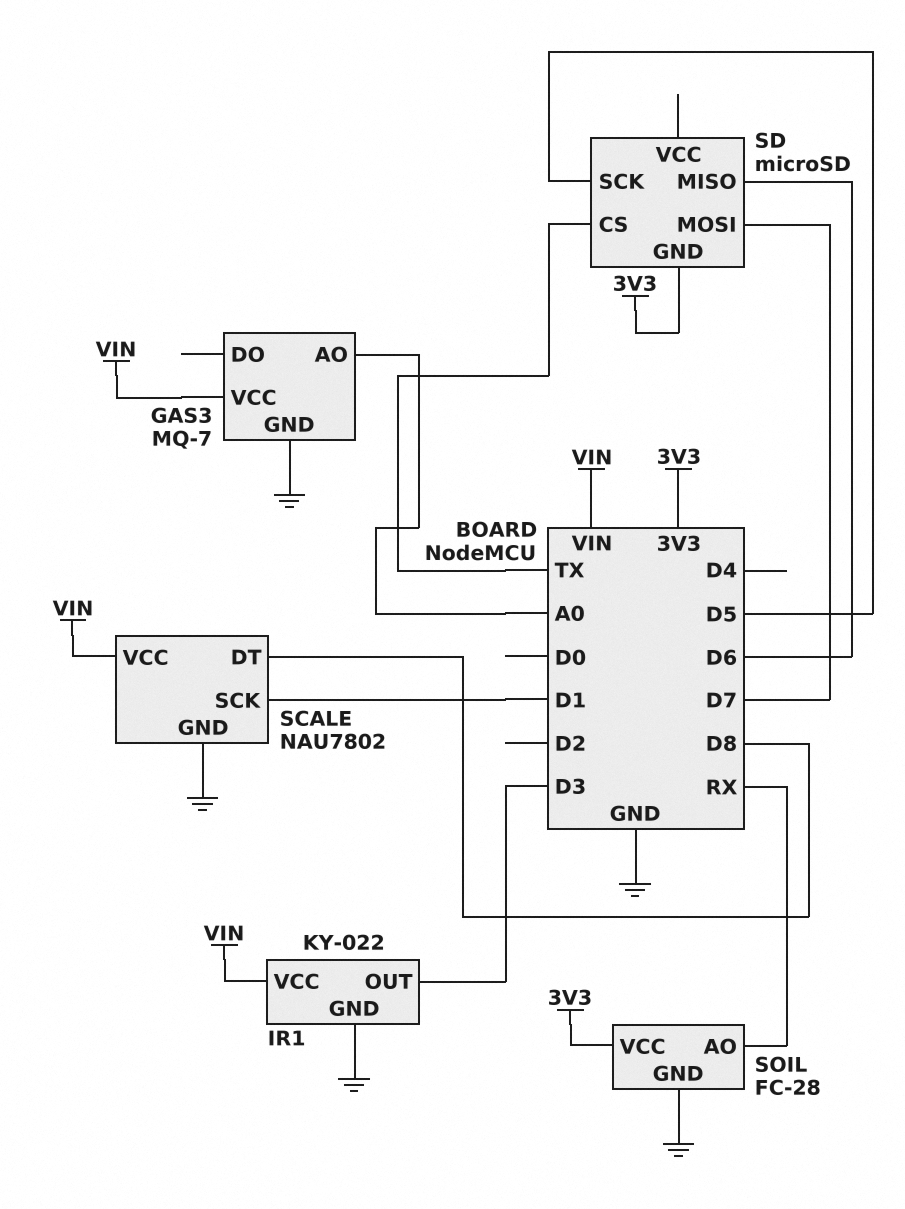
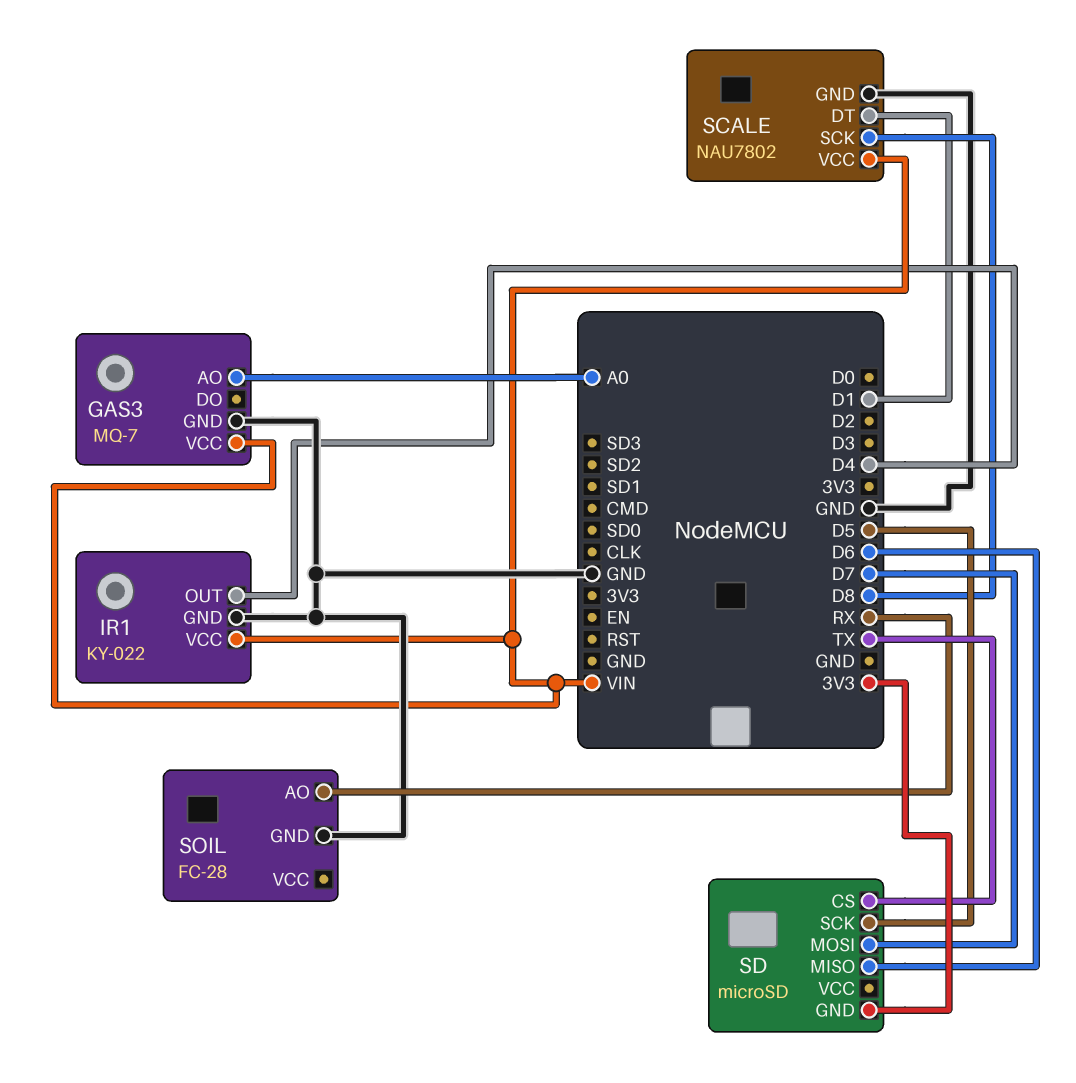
IR1 pin OUT: D3 -> D4
SCALE pin DT: D8 -> D1
SCALE pin SCK: D1 -> D8
SOIL pin VCC: 3V3 -> none

